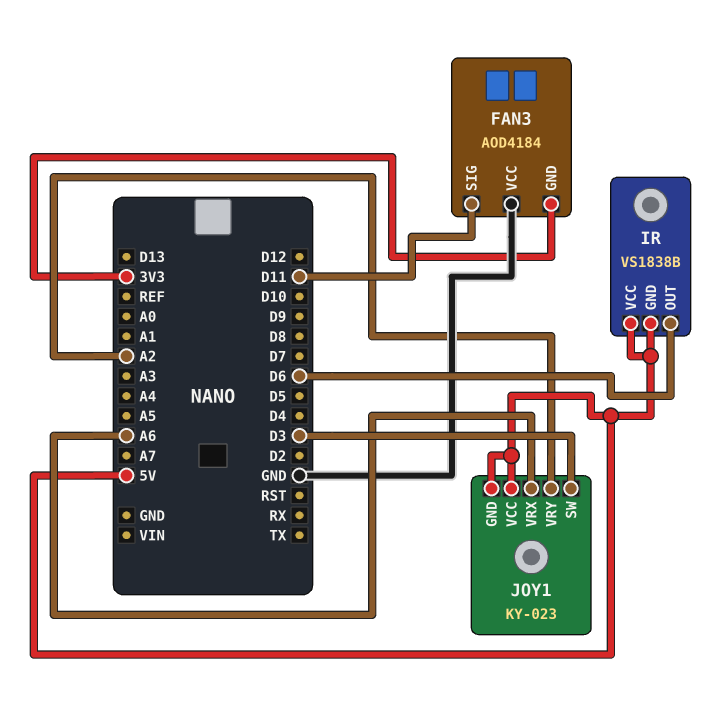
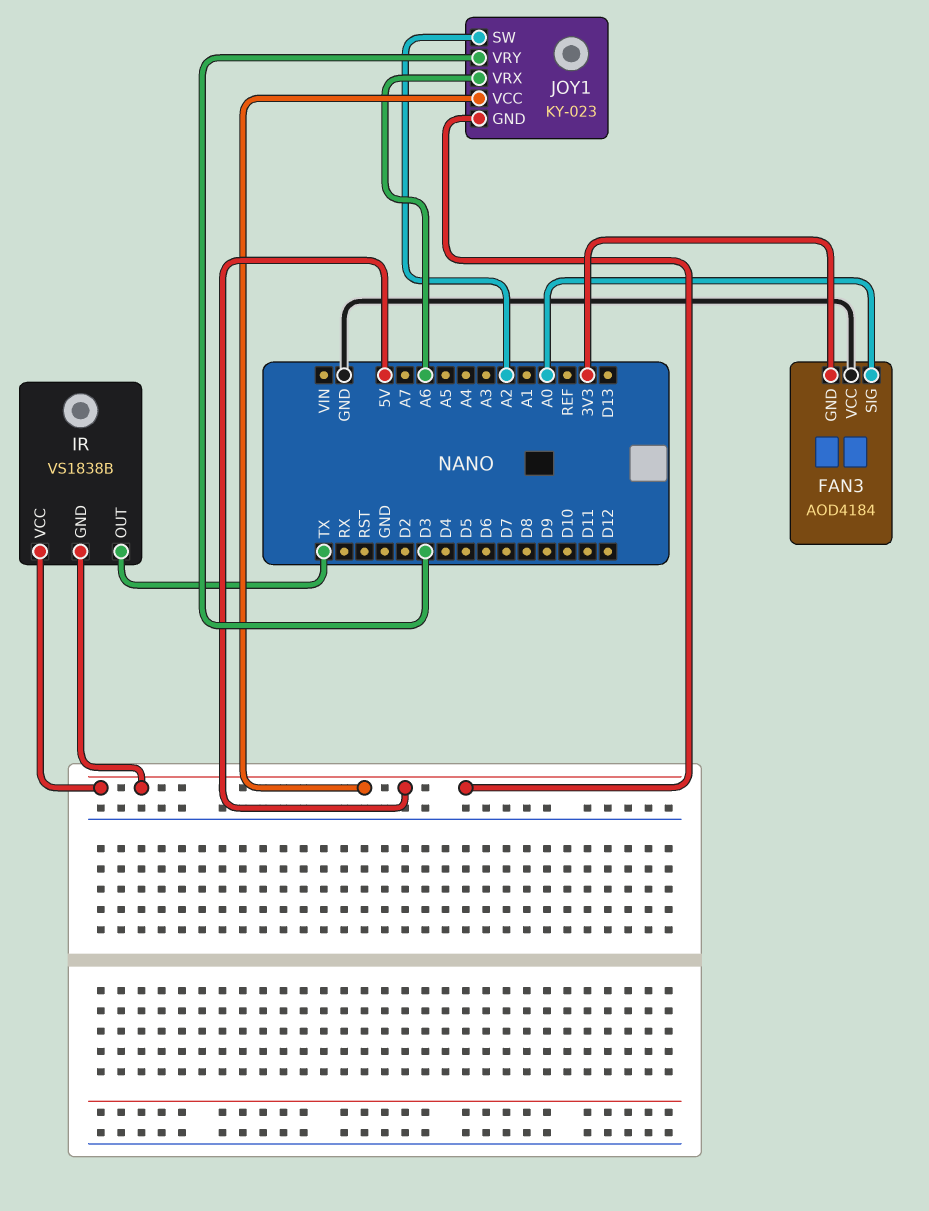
FAN3 pin SIG: D11 -> A0
IR pin OUT: D6 -> TX
JOY1 pin SW: D3 -> A2
JOY1 pin VRY: A2 -> D3

